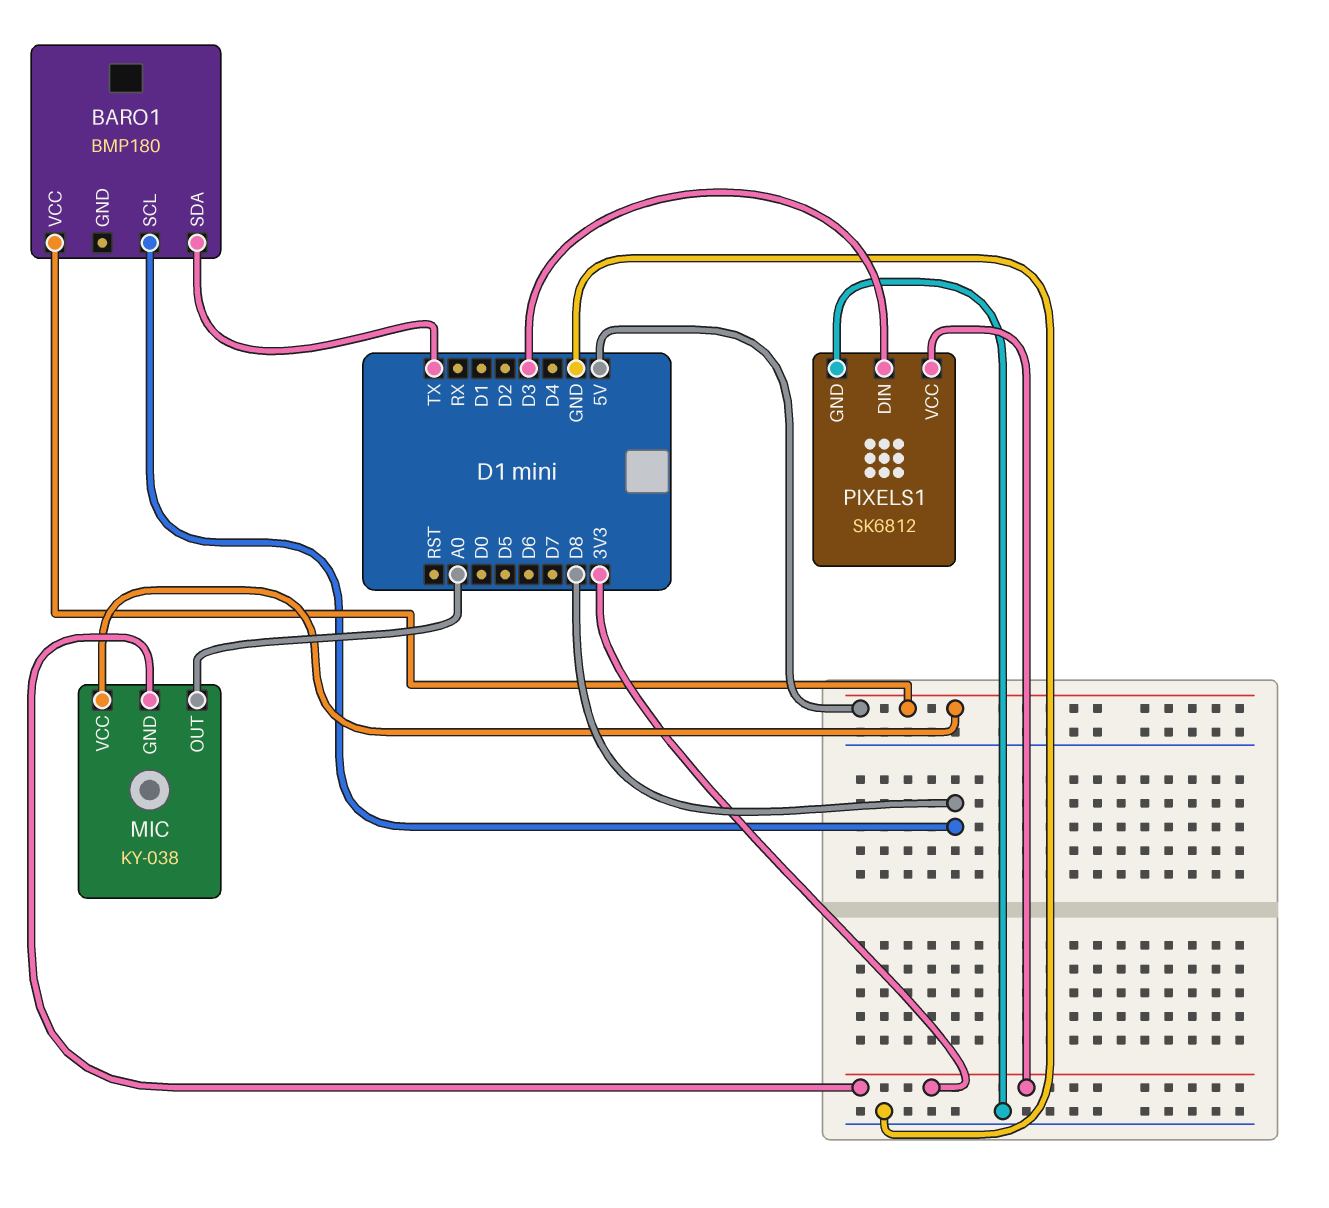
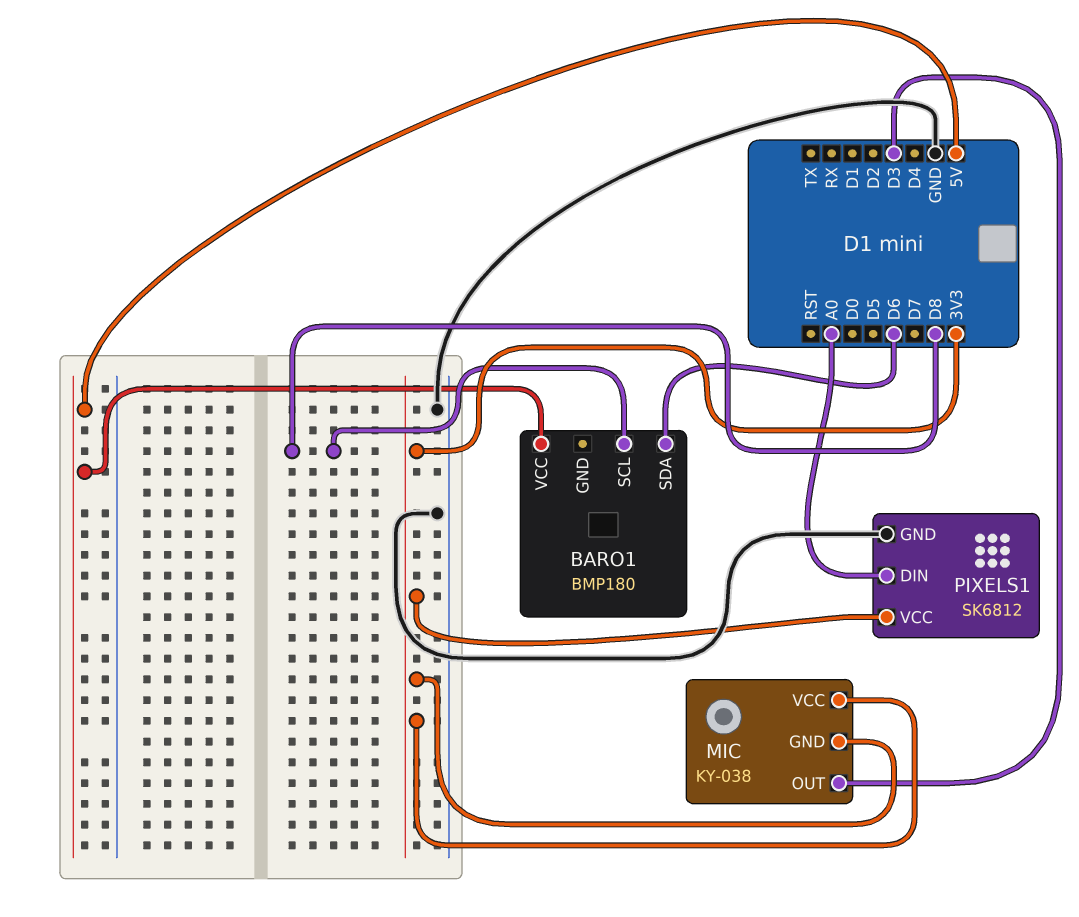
BARO1 pin SDA: TX -> D6
MIC pin OUT: A0 -> D3
MIC pin VCC: 5V -> 3V3
PIXELS1 pin DIN: D3 -> A0

